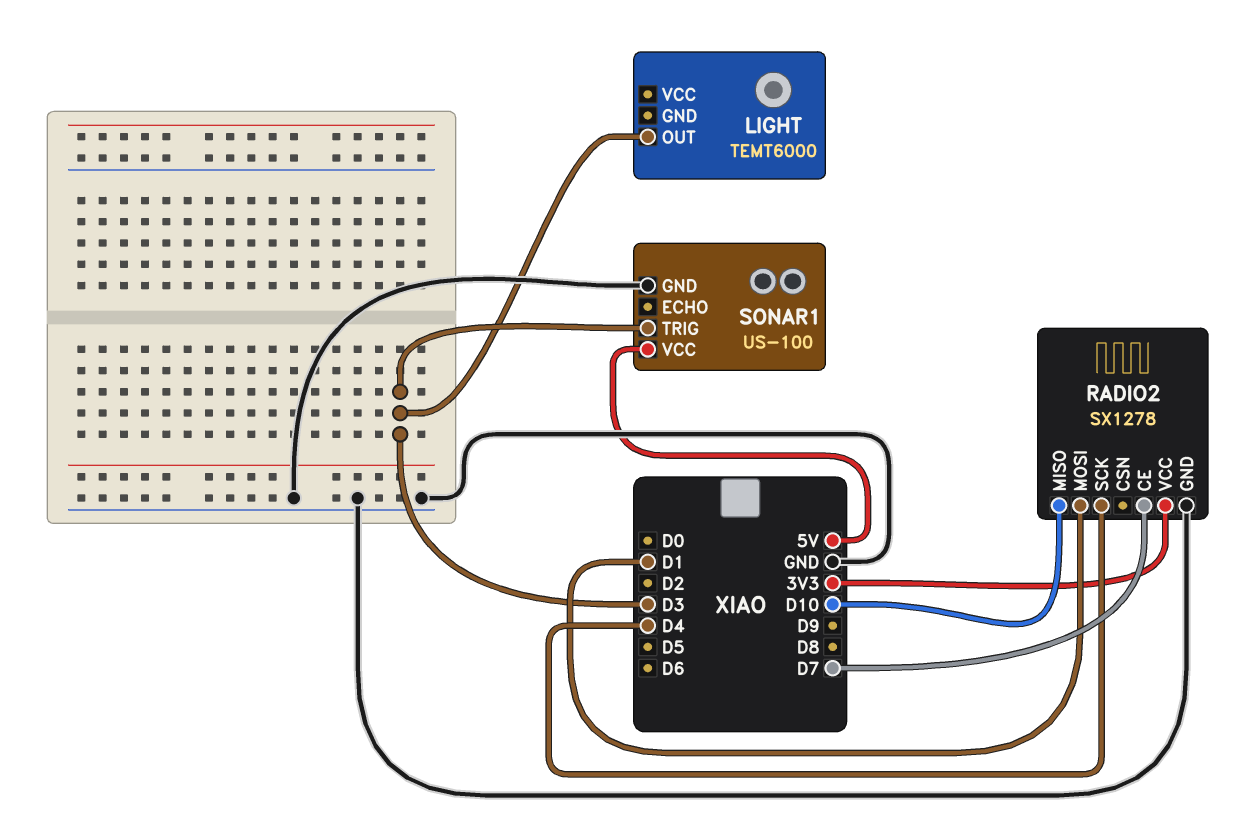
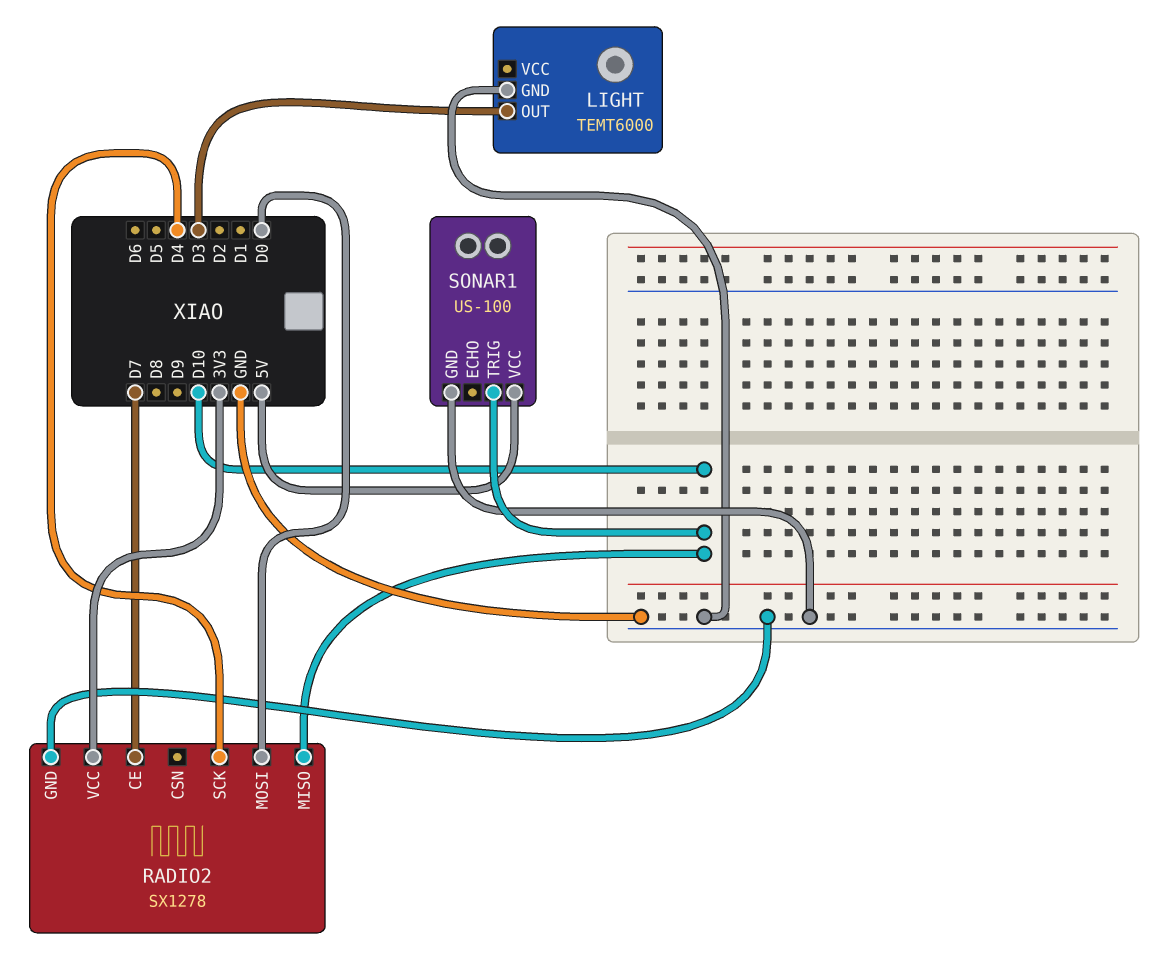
LIGHT pin GND: none -> GND
RADIO2 pin MOSI: D1 -> D0
SONAR1 pin TRIG: D3 -> D10

